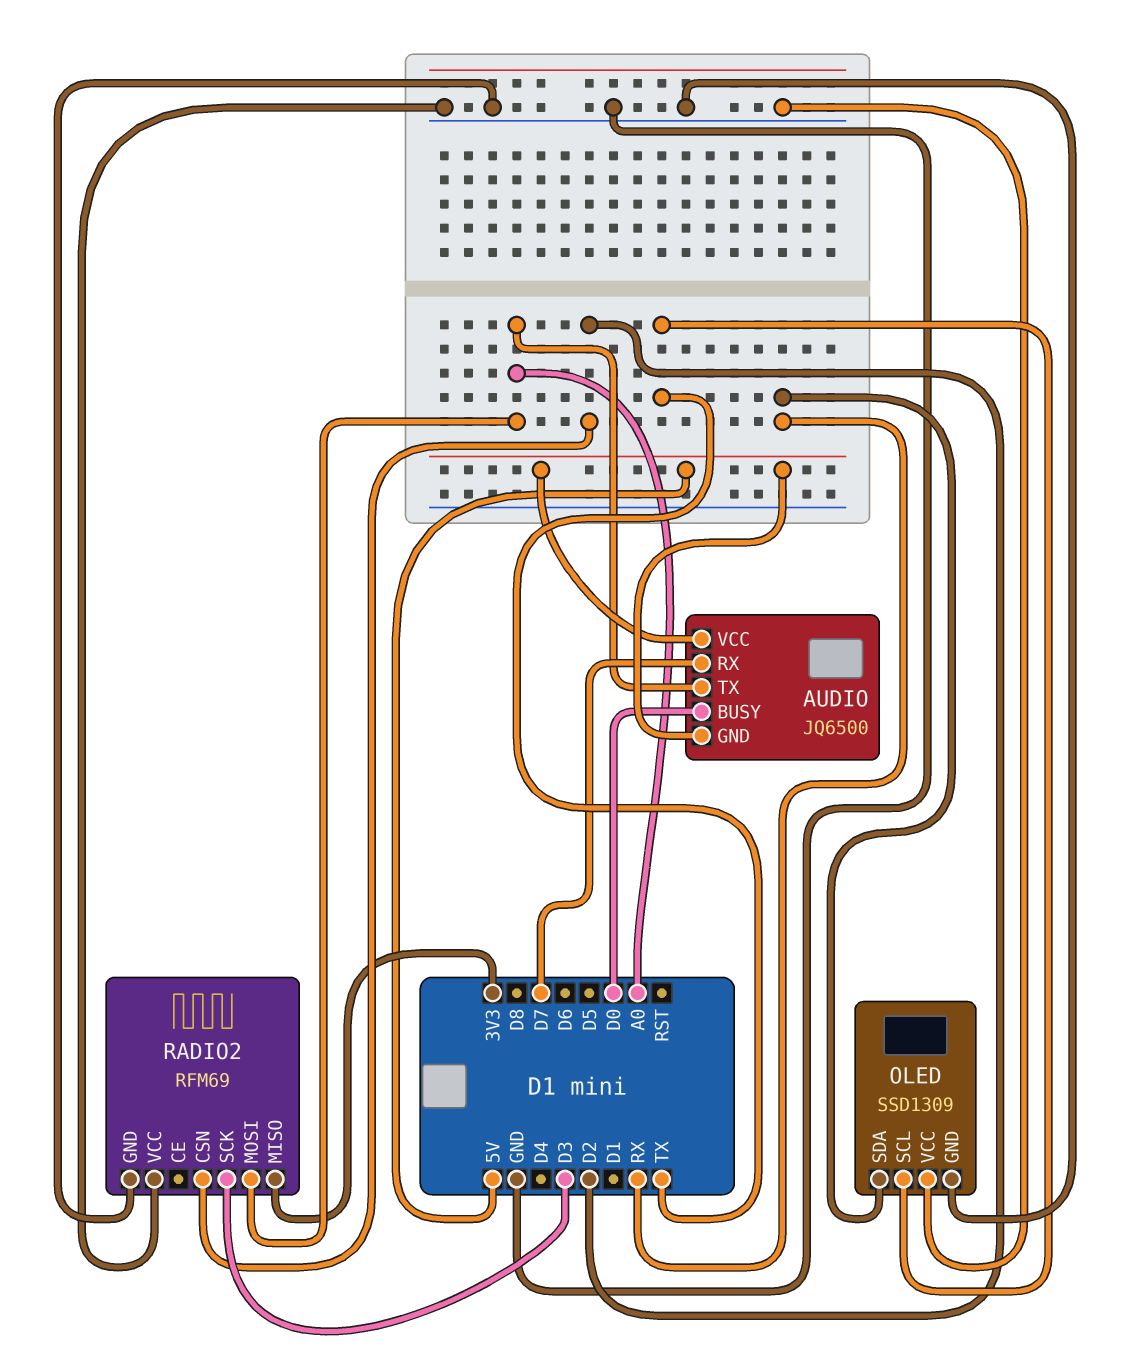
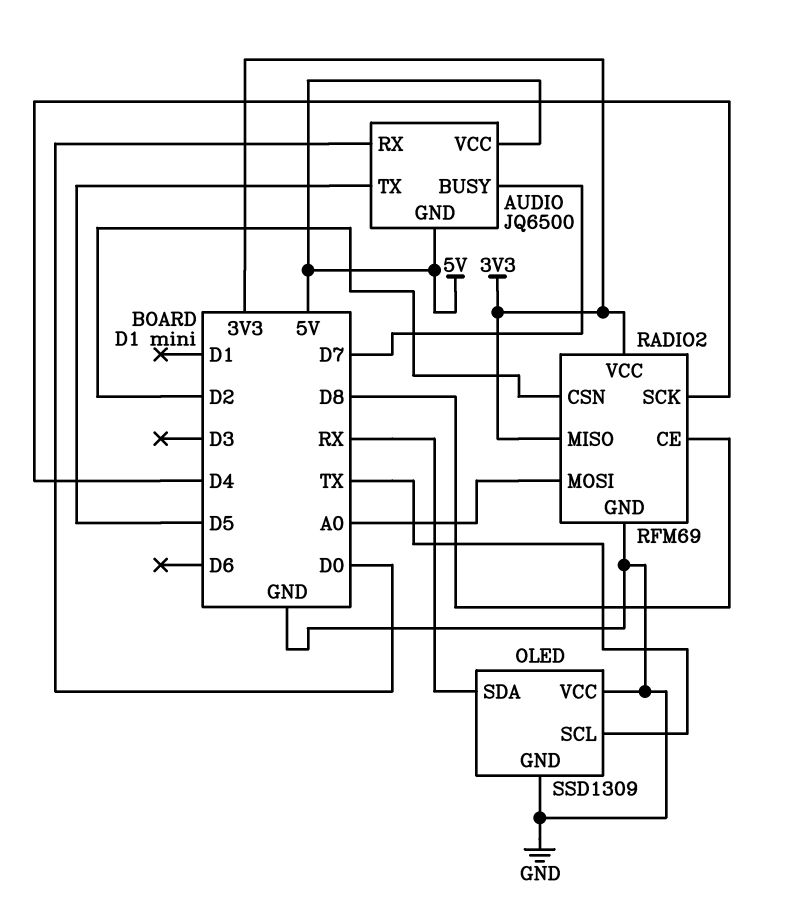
AUDIO pin BUSY: D0 -> D7
AUDIO pin RX: D7 -> D0
AUDIO pin TX: A0 -> D5
RADIO2 pin CE: none -> D8
RADIO2 pin SCK: D3 -> D4
RADIO2 pin VCC: GND -> 3V3

